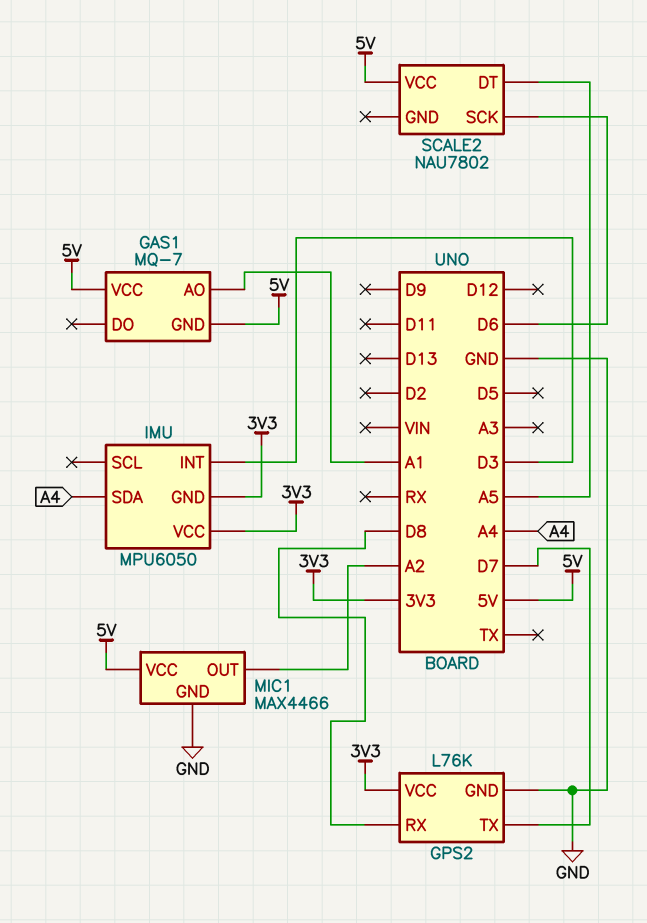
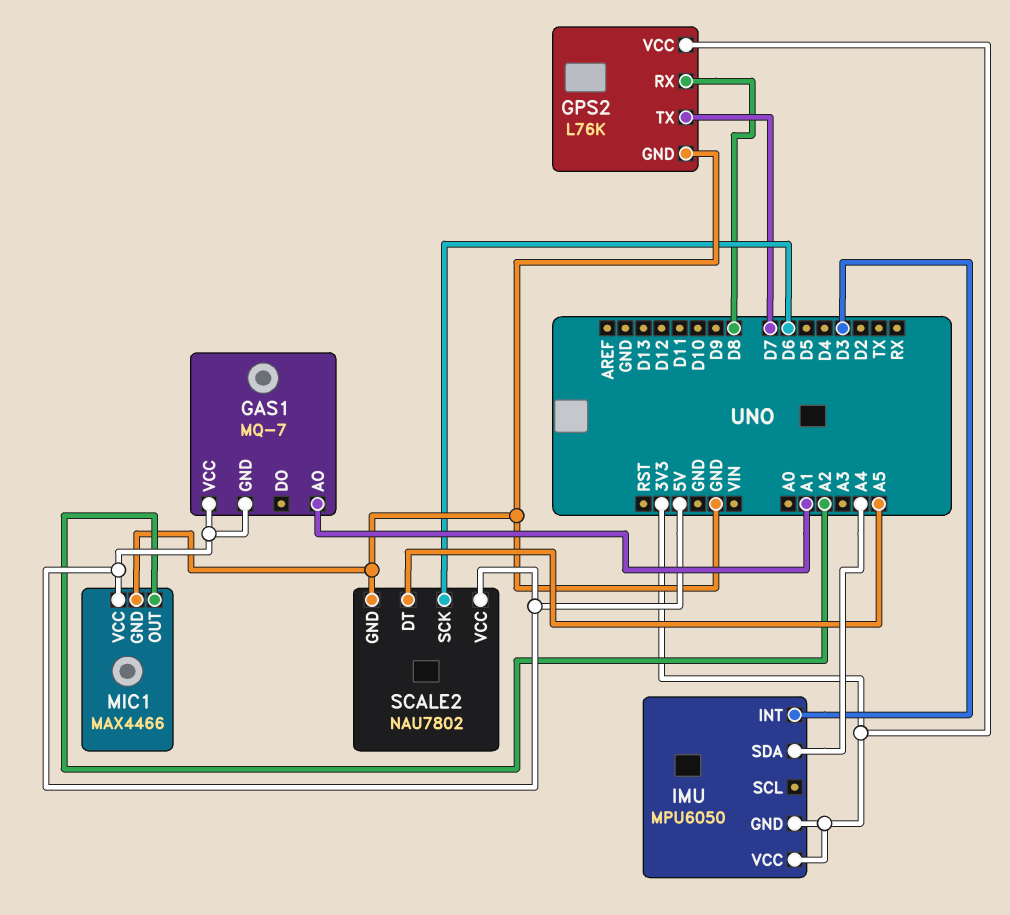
SCALE2 pin GND: none -> GND

